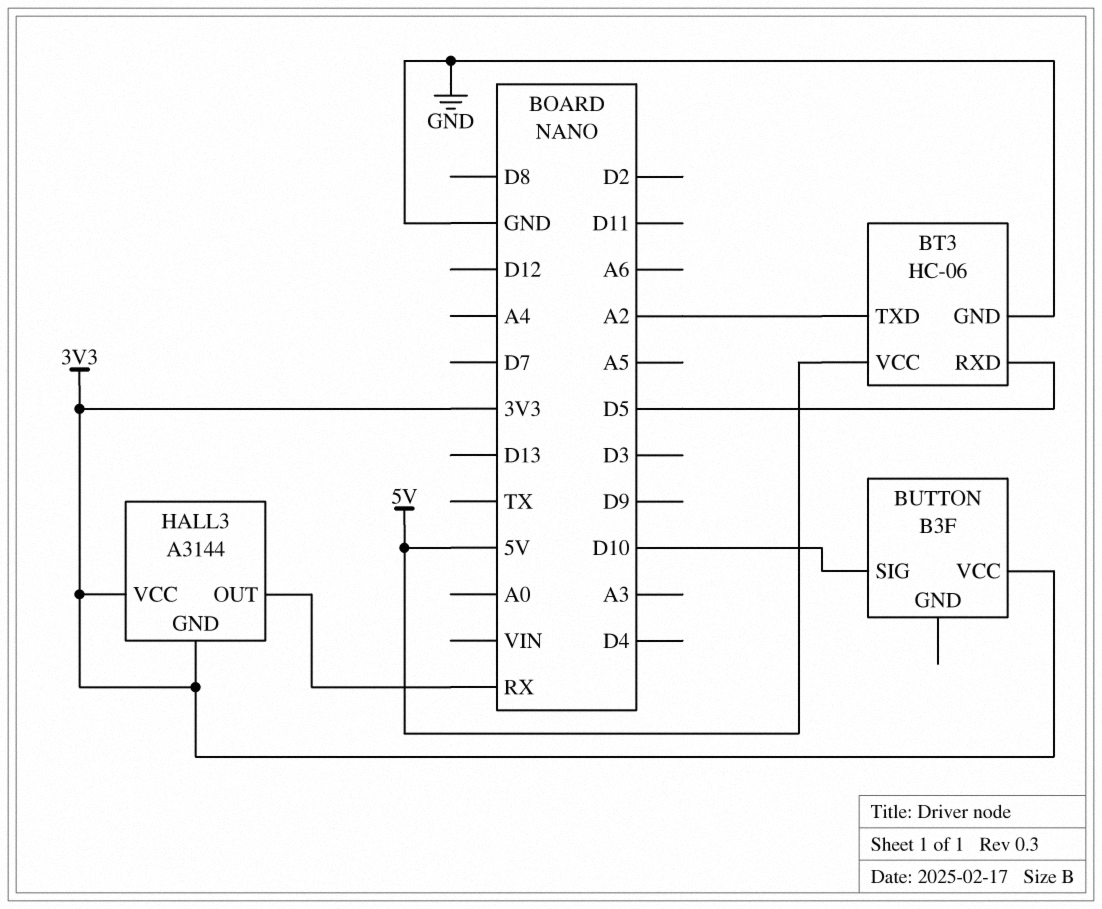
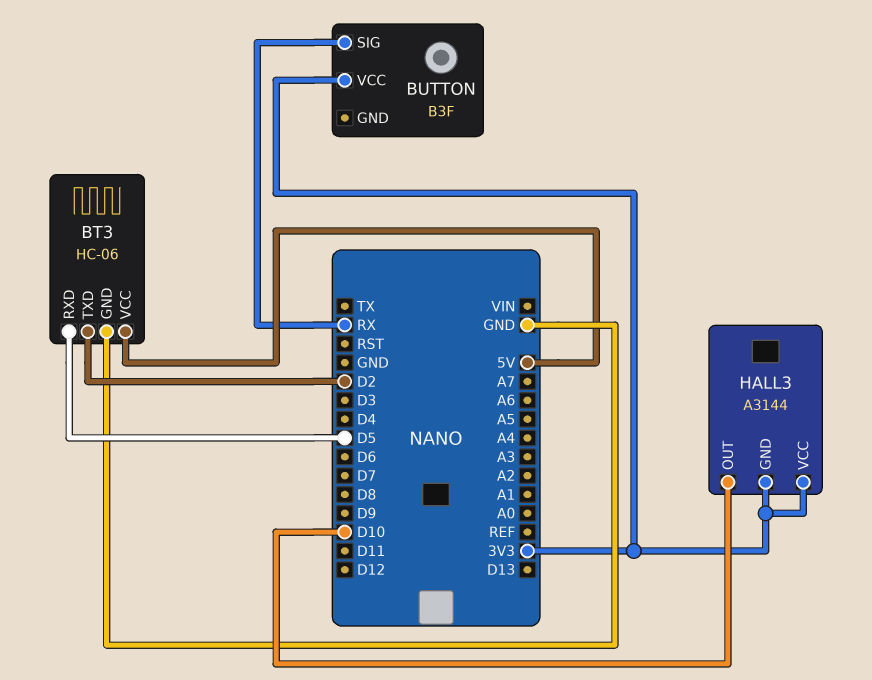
BT3 pin TXD: A2 -> D2
BUTTON pin SIG: D10 -> RX
HALL3 pin OUT: RX -> D10

